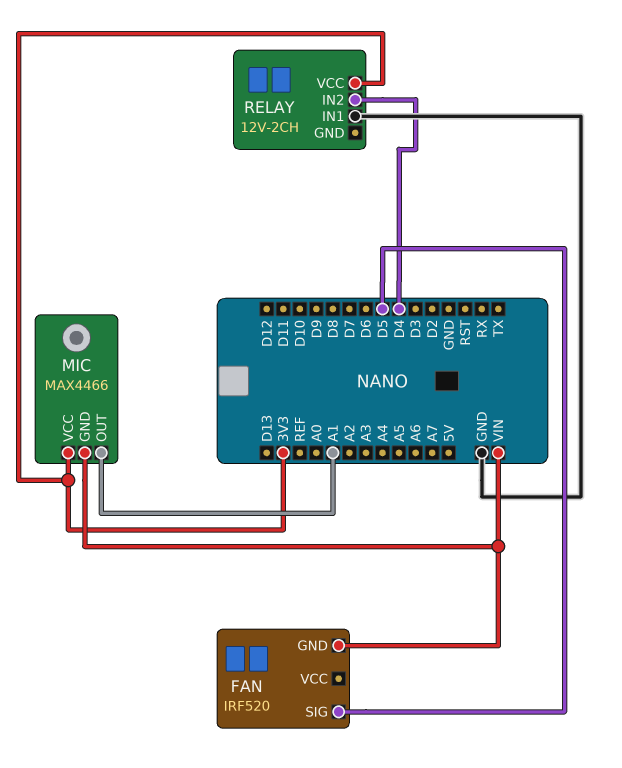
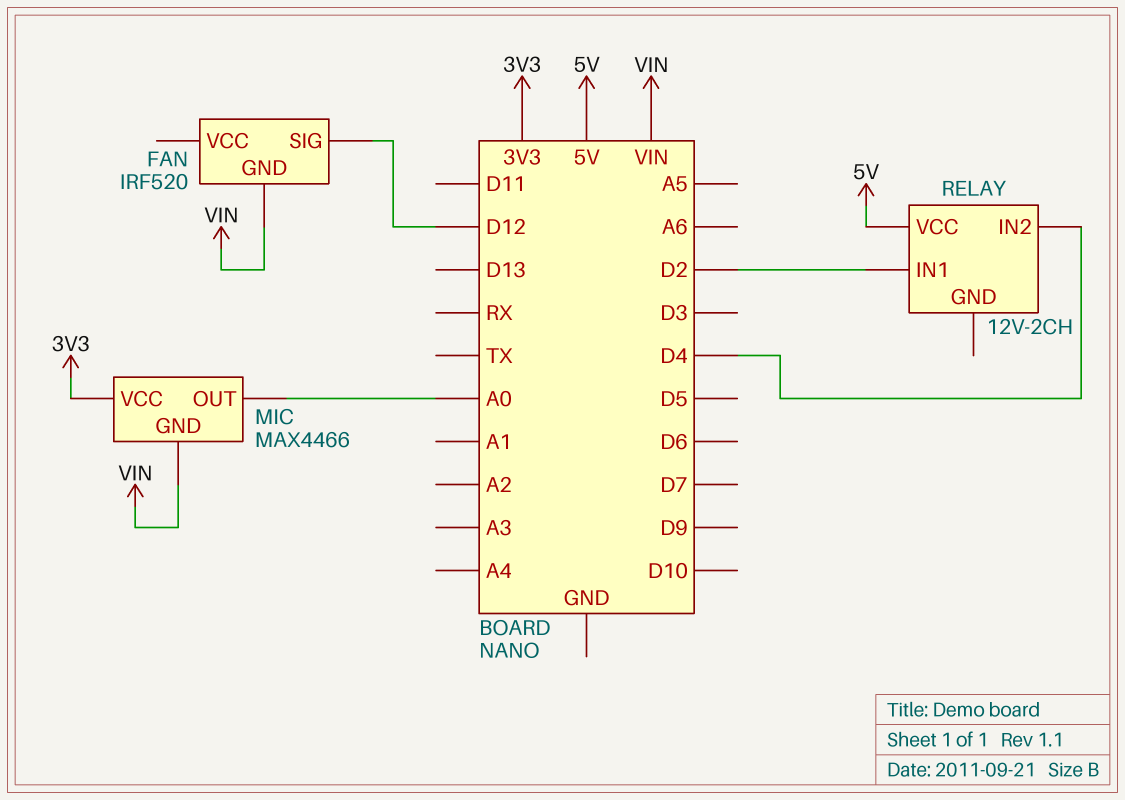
FAN pin SIG: D5 -> D12
MIC pin OUT: A1 -> A0
RELAY pin IN1: GND -> D2
RELAY pin VCC: 3V3 -> 5V

